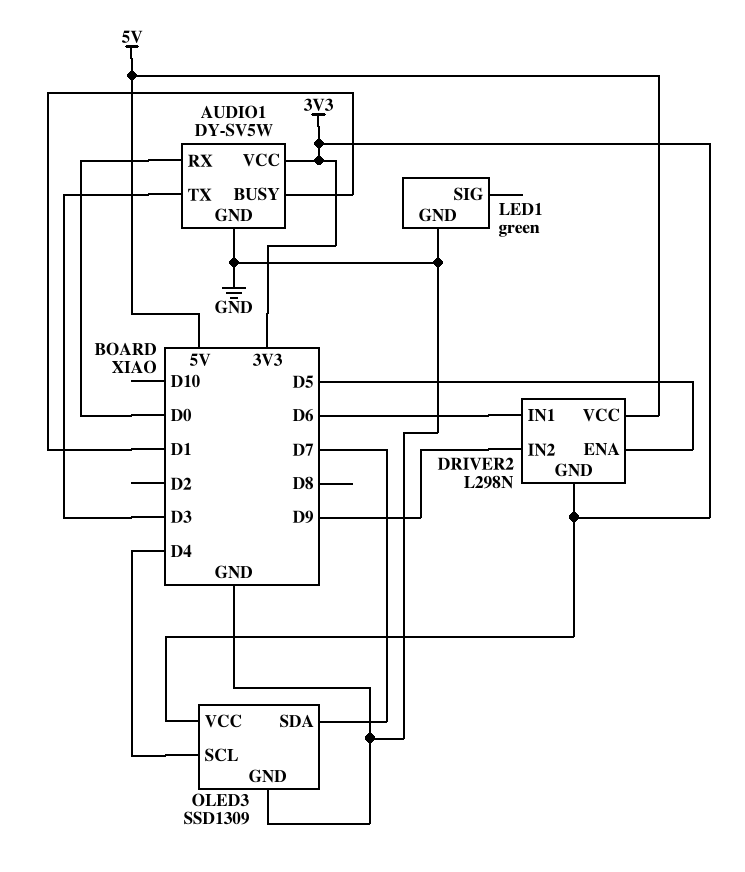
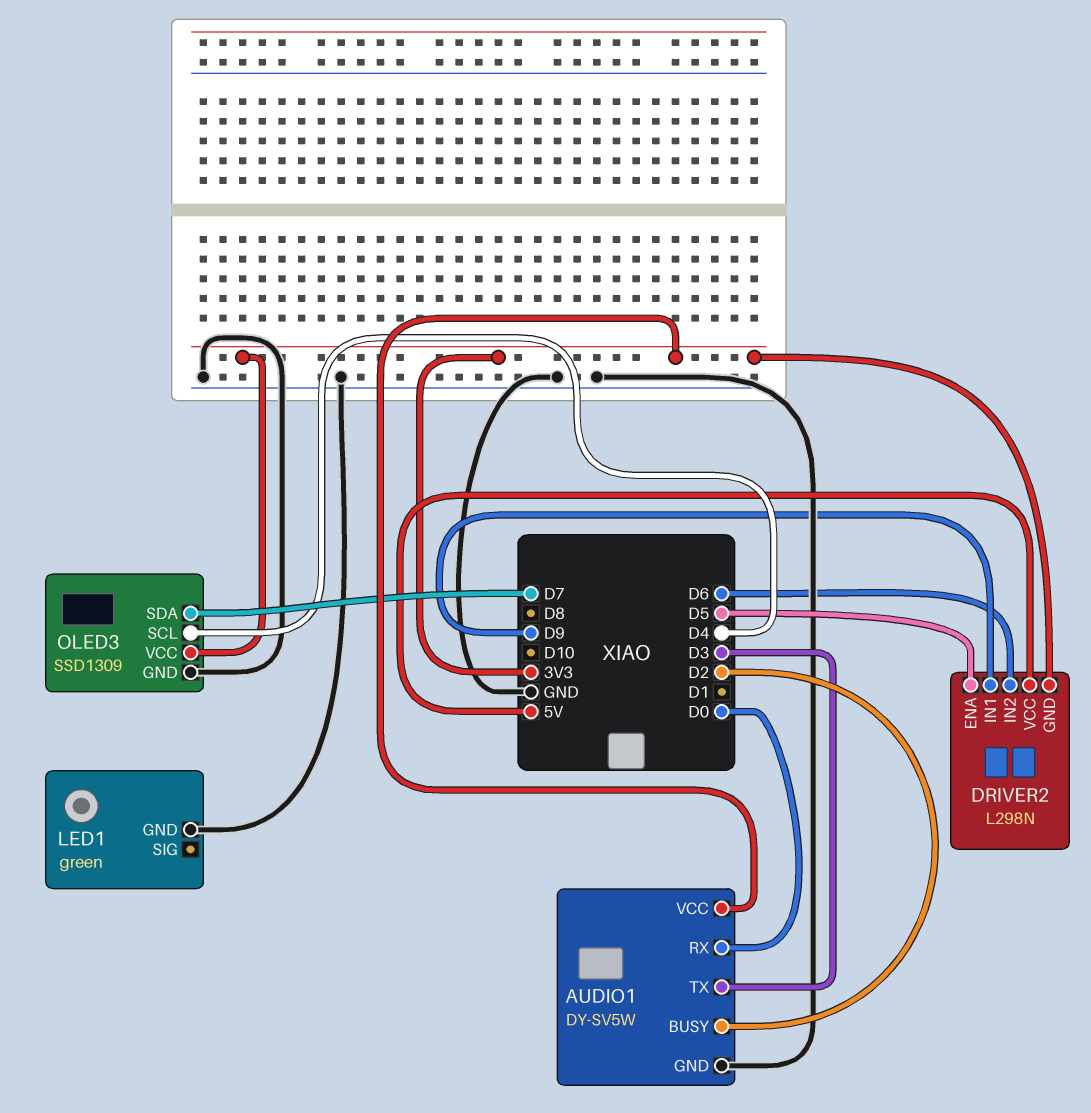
AUDIO1 pin BUSY: D1 -> D2
DRIVER2 pin IN1: D6 -> D9
DRIVER2 pin IN2: D9 -> D6

